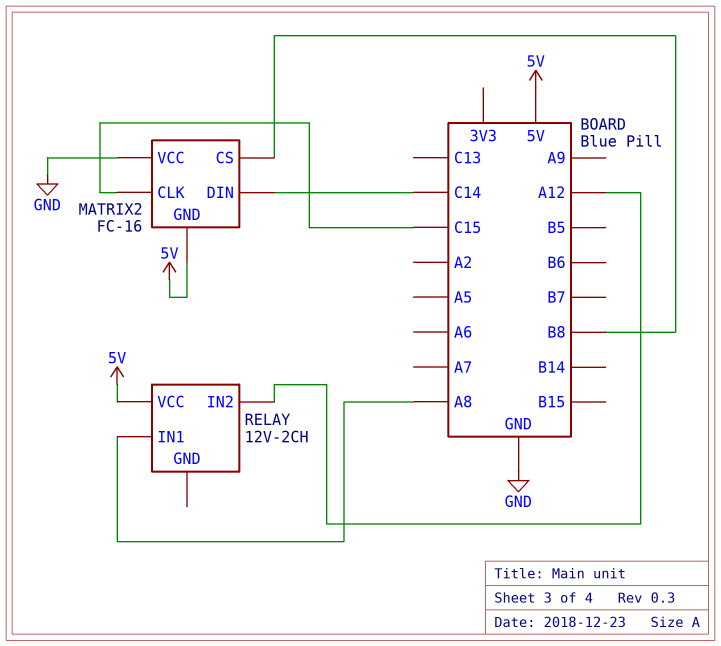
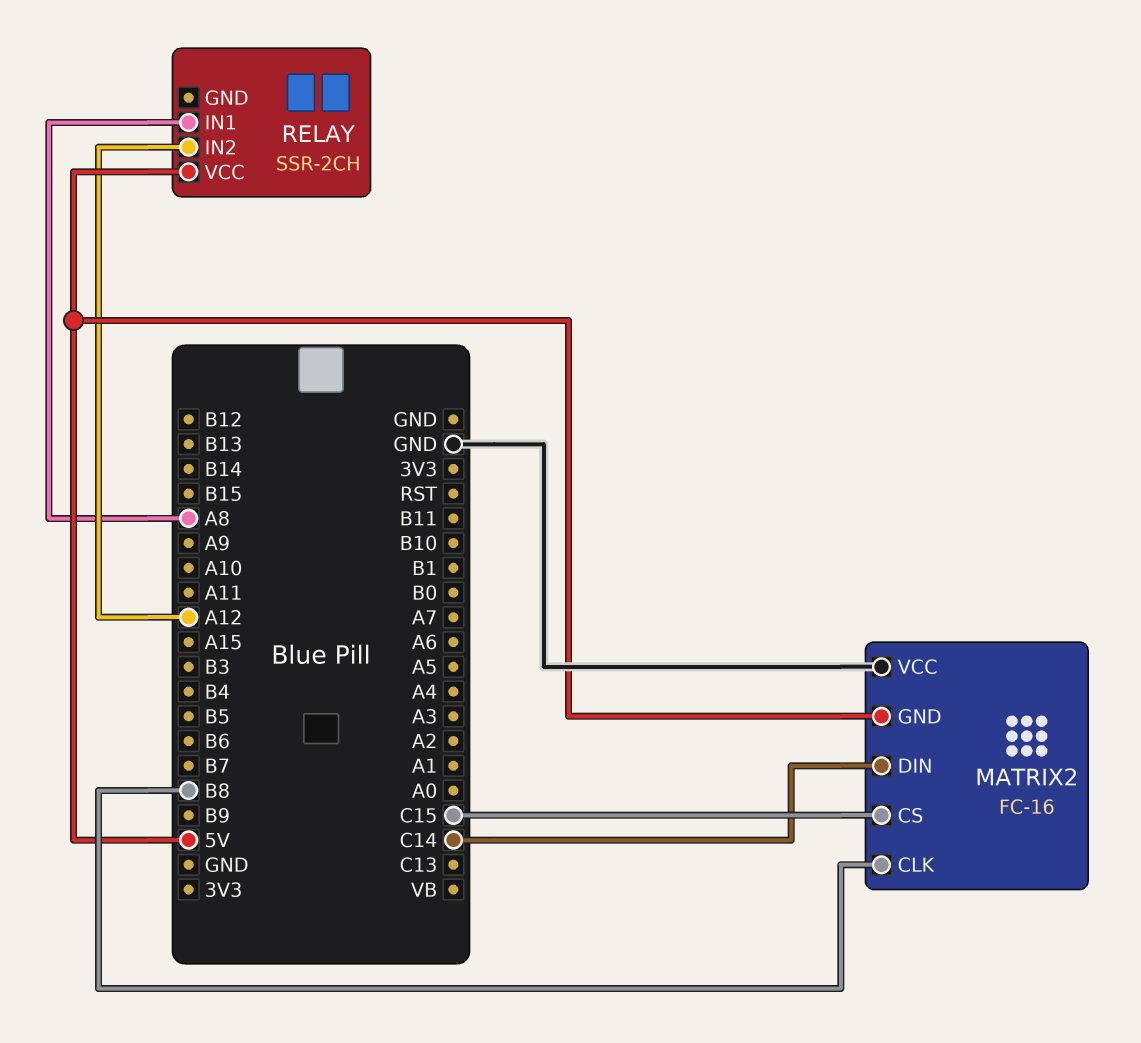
MATRIX2 pin CLK: C15 -> B8
MATRIX2 pin CS: B8 -> C15
RELAY: 12V-2CH -> SSR-2CH

